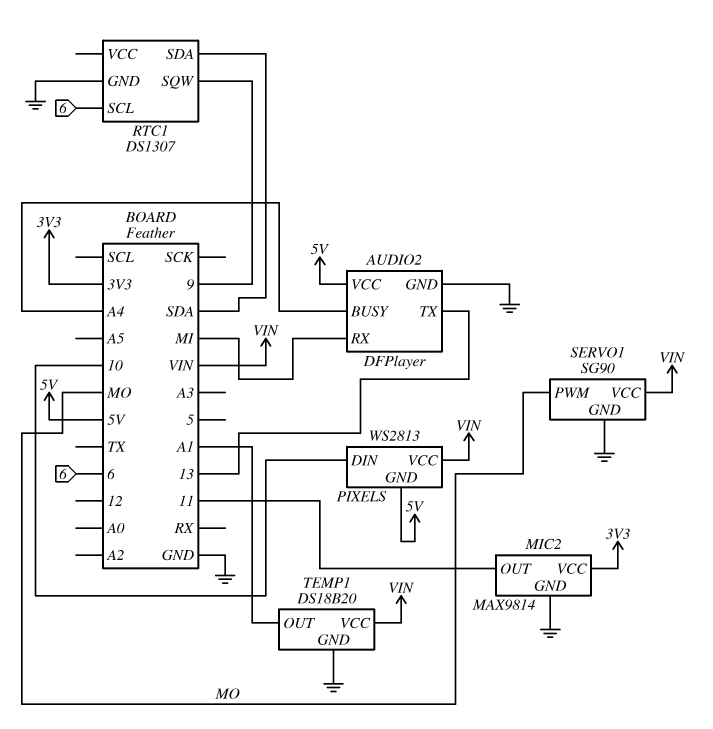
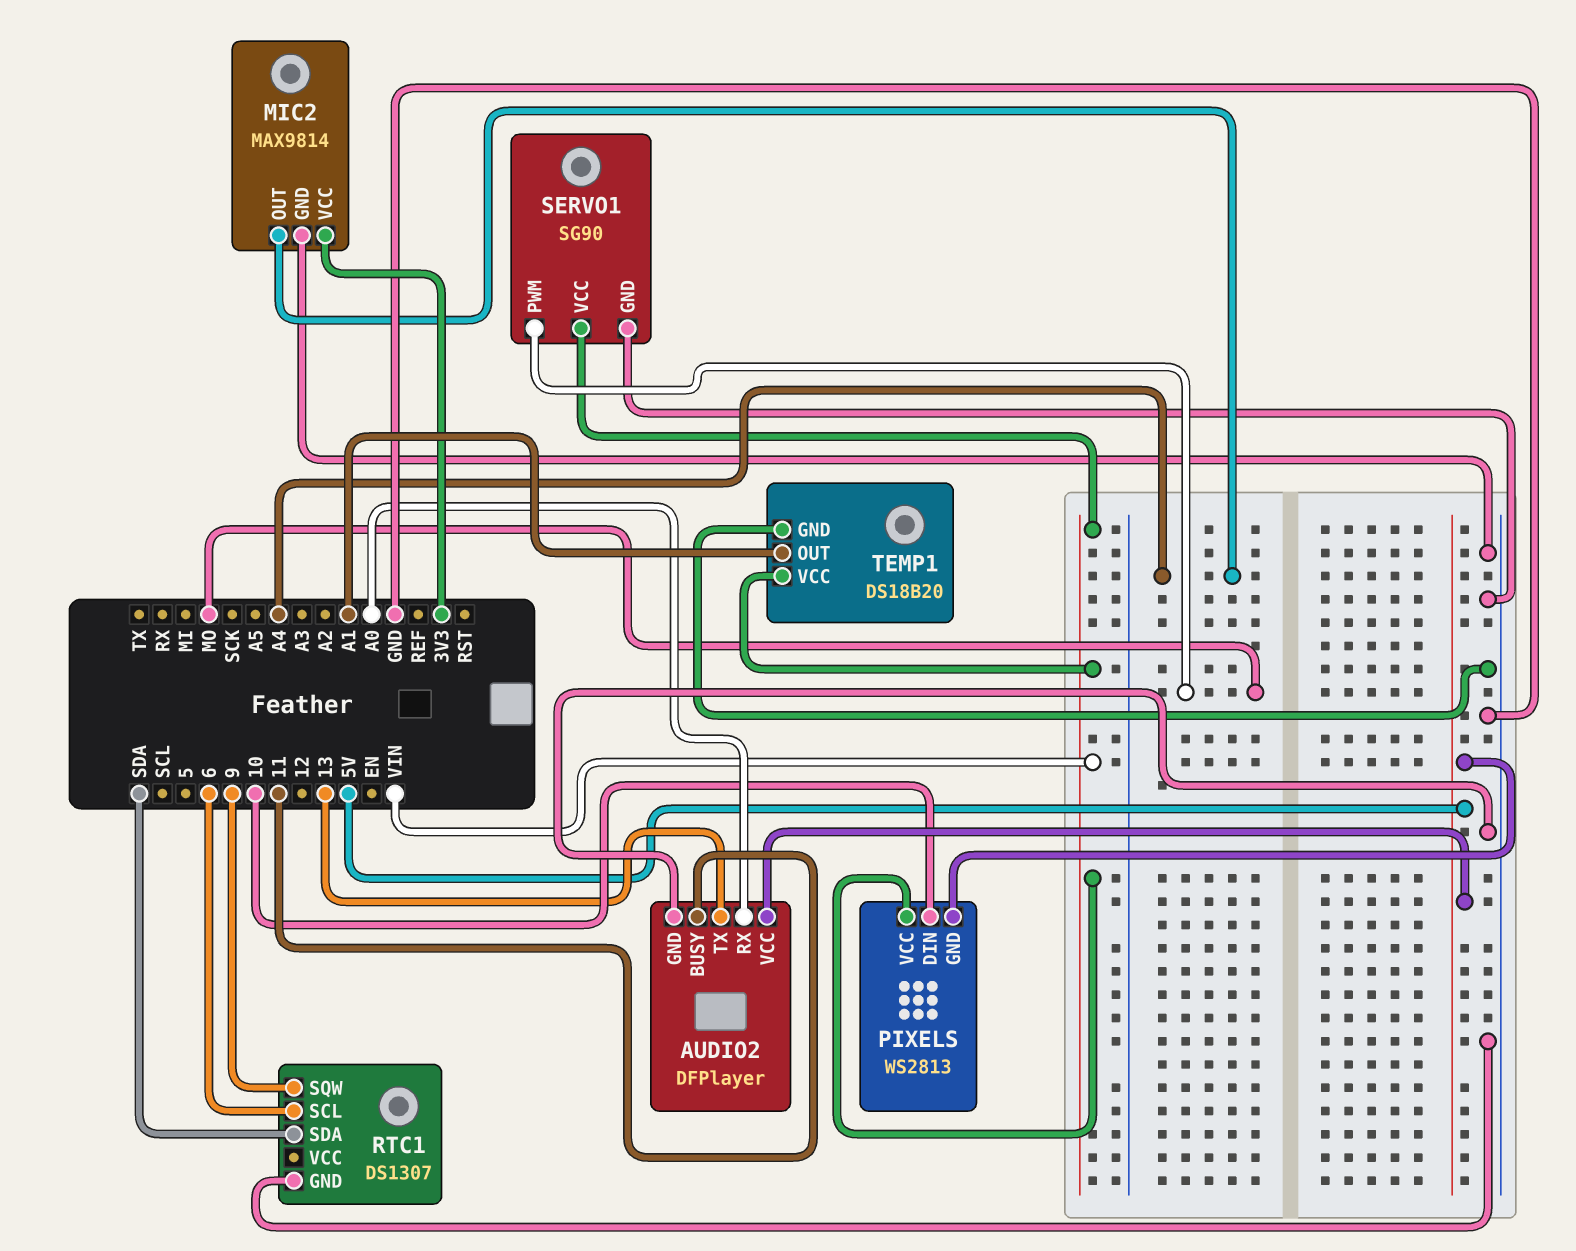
AUDIO2 pin BUSY: A4 -> 11
AUDIO2 pin RX: MI -> A0
MIC2 pin OUT: 11 -> A4

